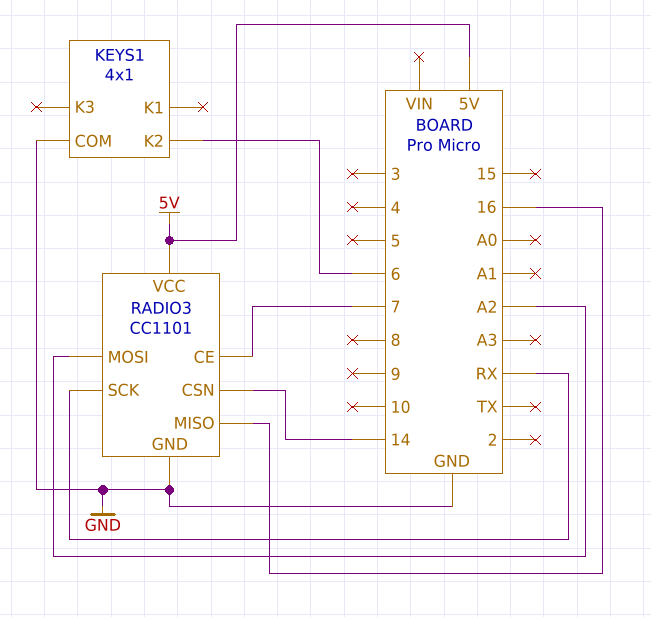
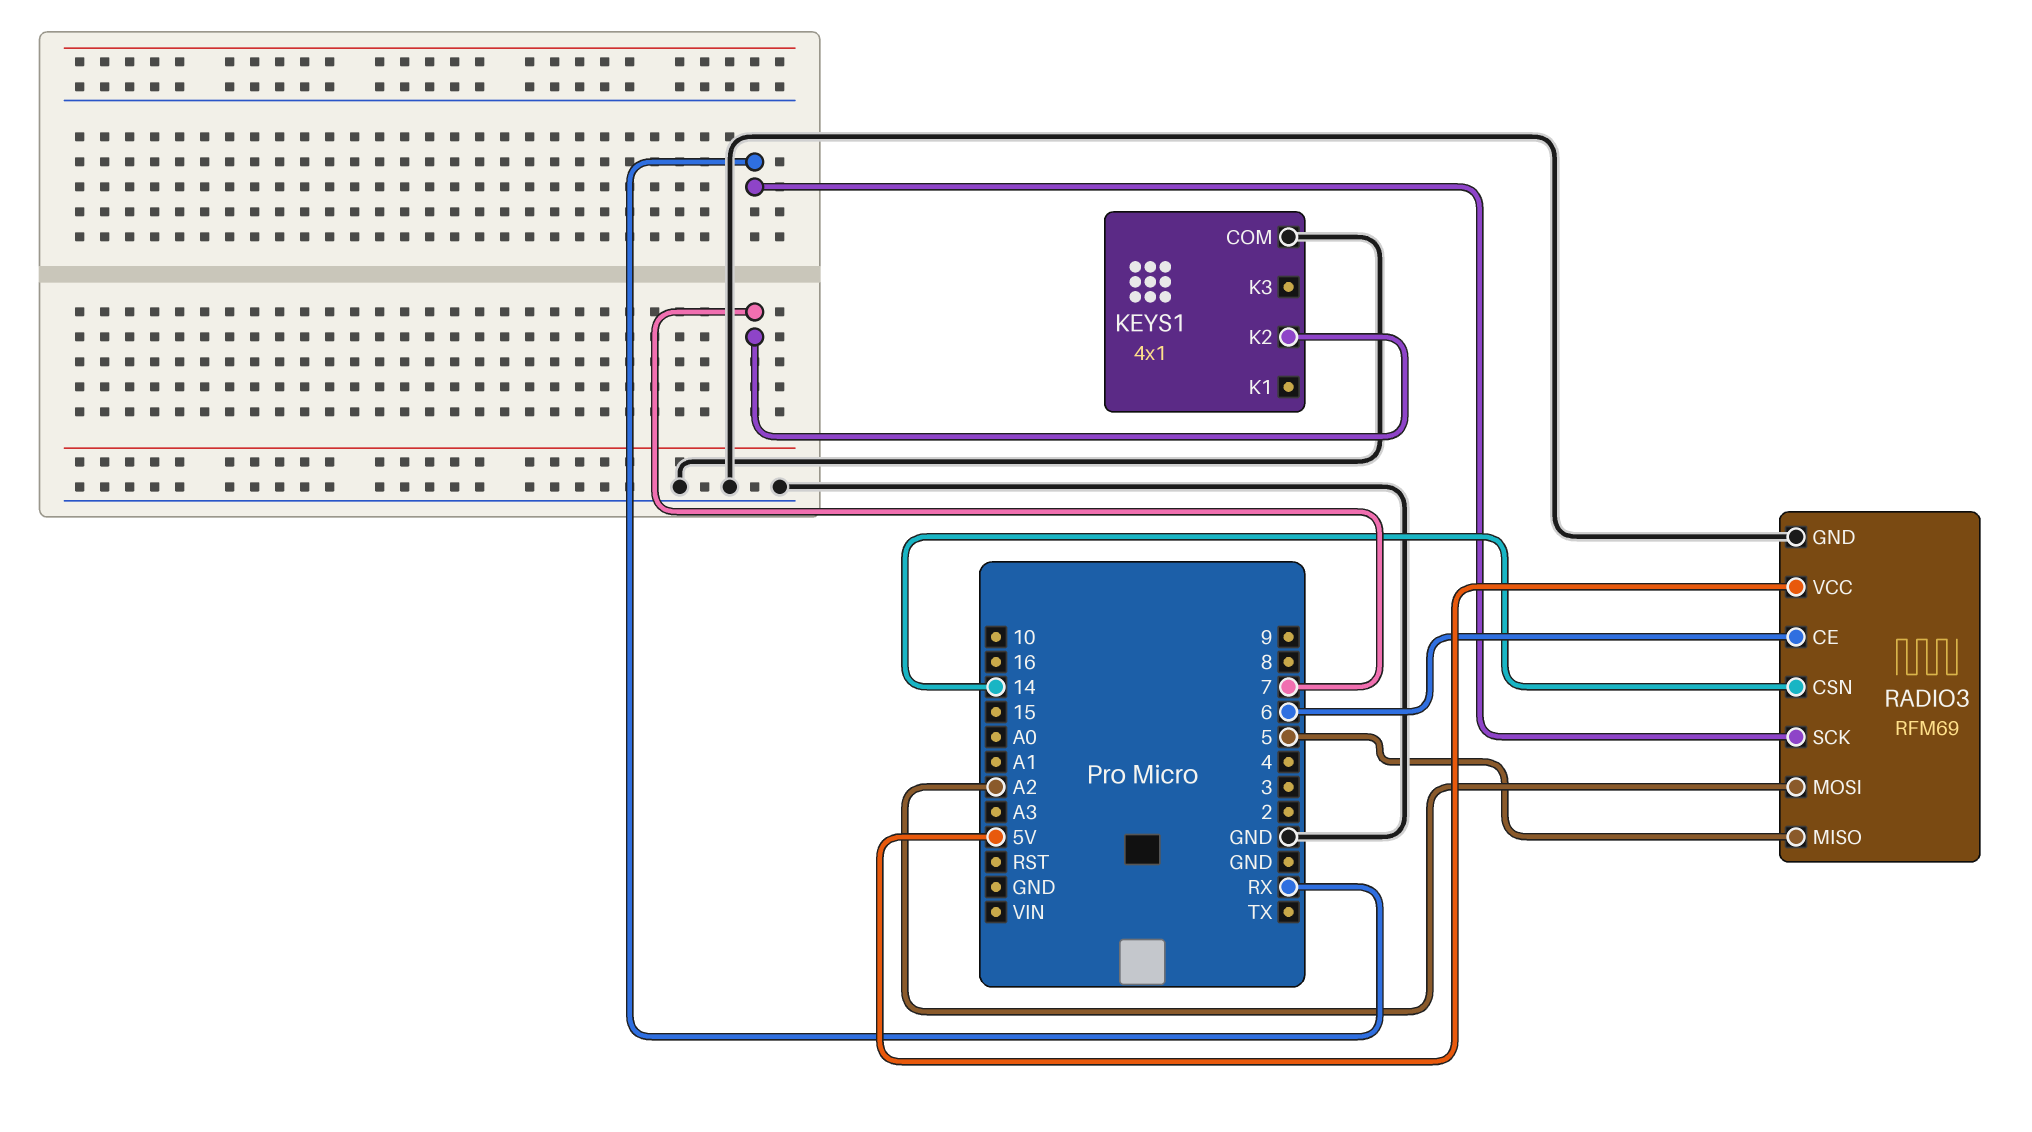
KEYS1 pin K2: 6 -> 7
RADIO3: CC1101 -> RFM69
RADIO3 pin CE: 7 -> 6
RADIO3 pin MISO: 16 -> 5

